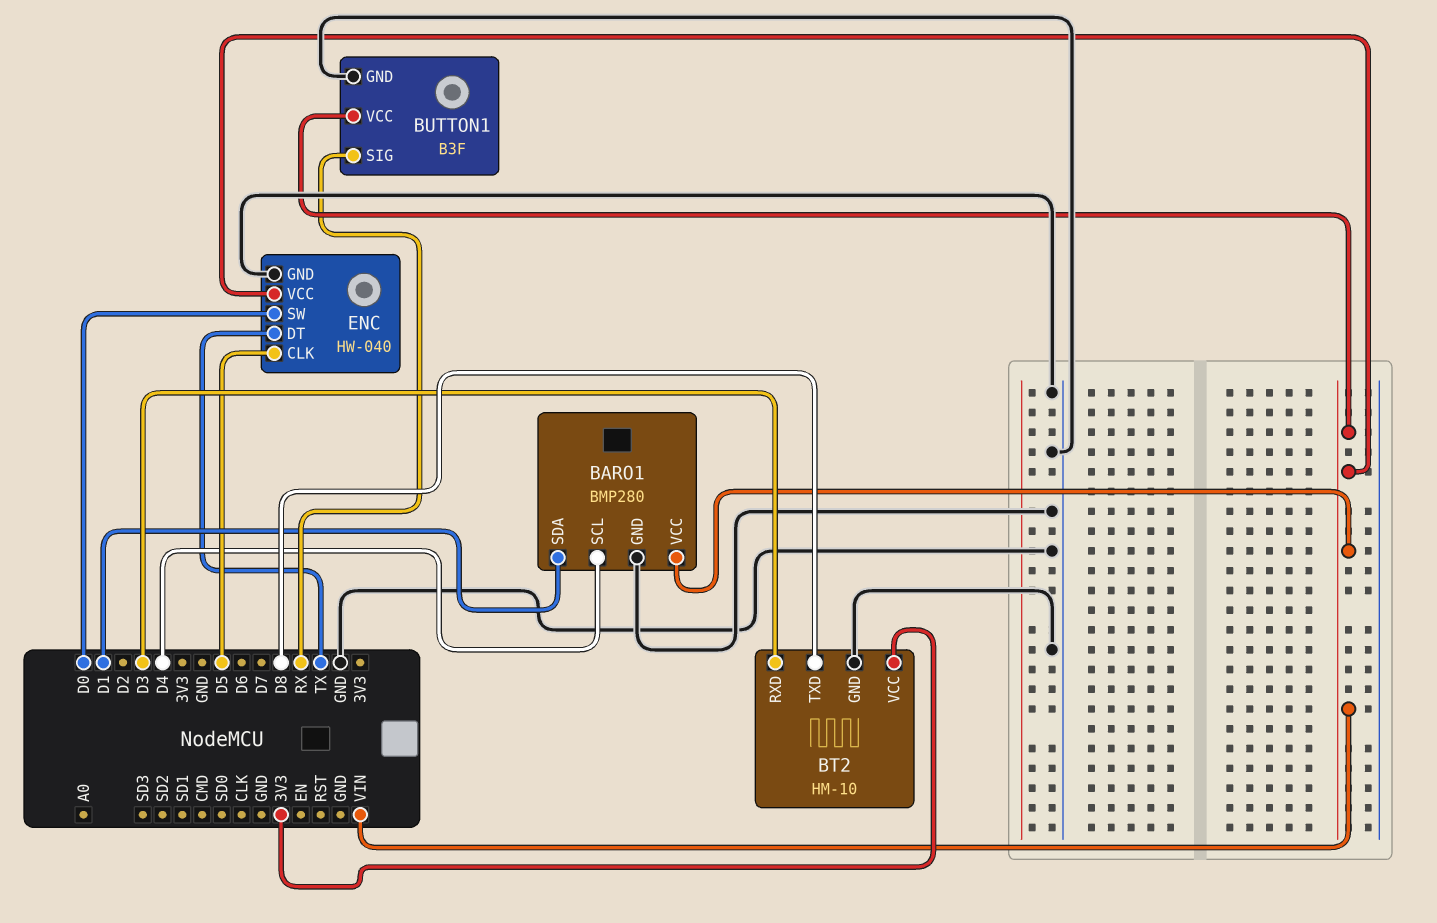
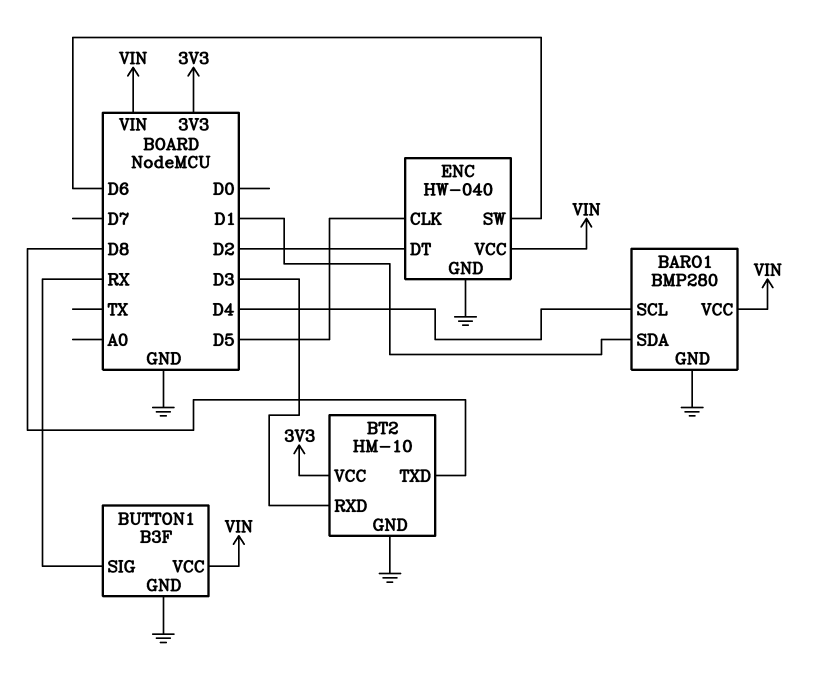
ENC pin DT: TX -> D2
ENC pin SW: D0 -> D6

